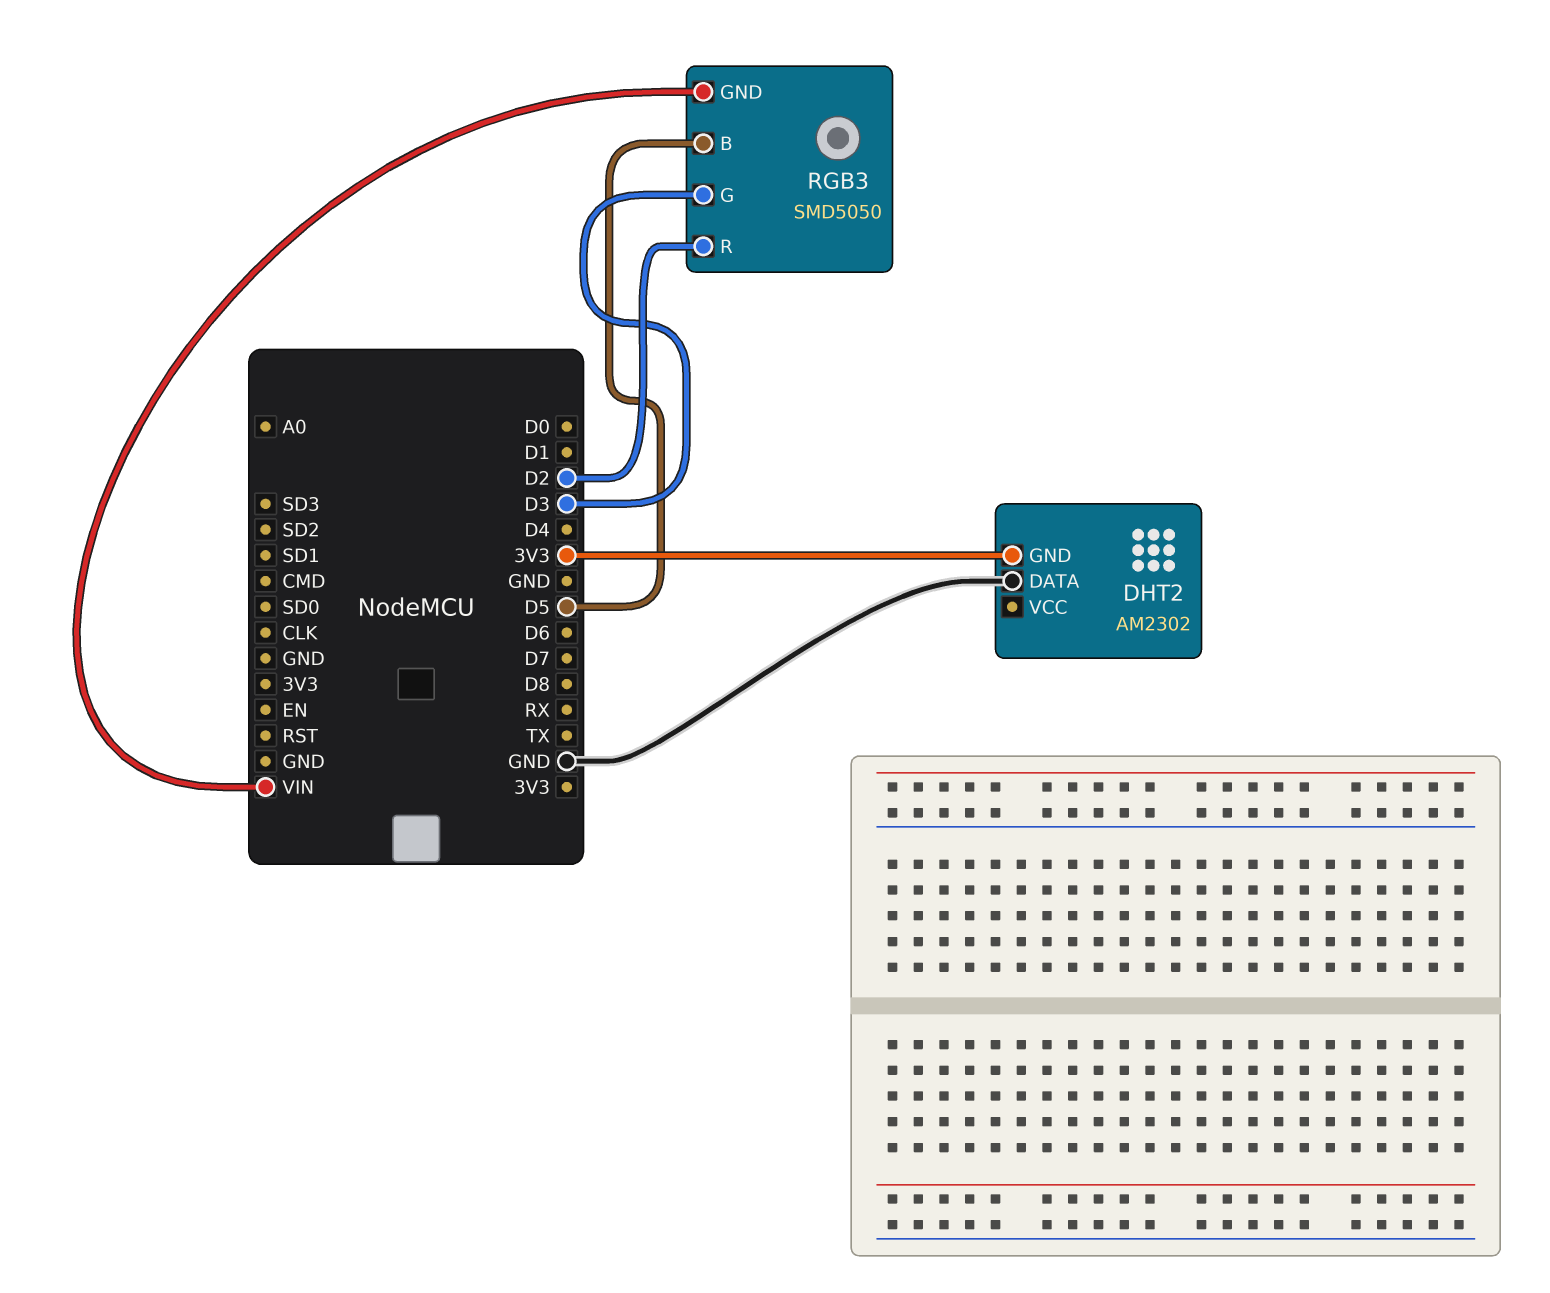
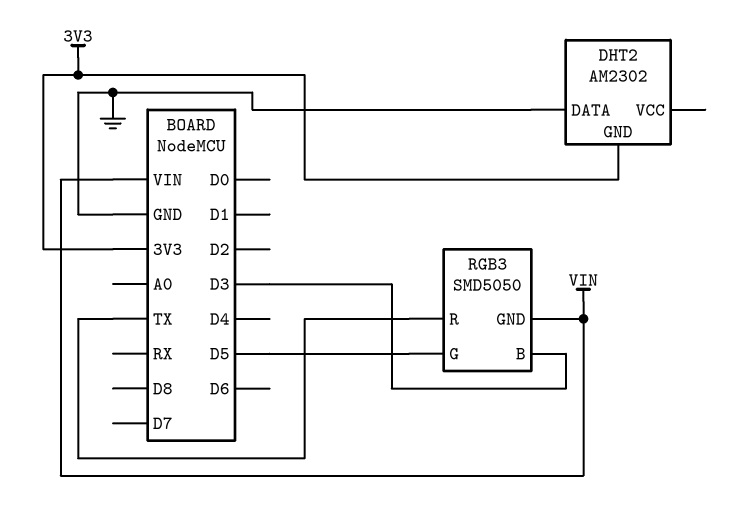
RGB3 pin B: D5 -> D3
RGB3 pin G: D3 -> D5
RGB3 pin R: D2 -> TX

